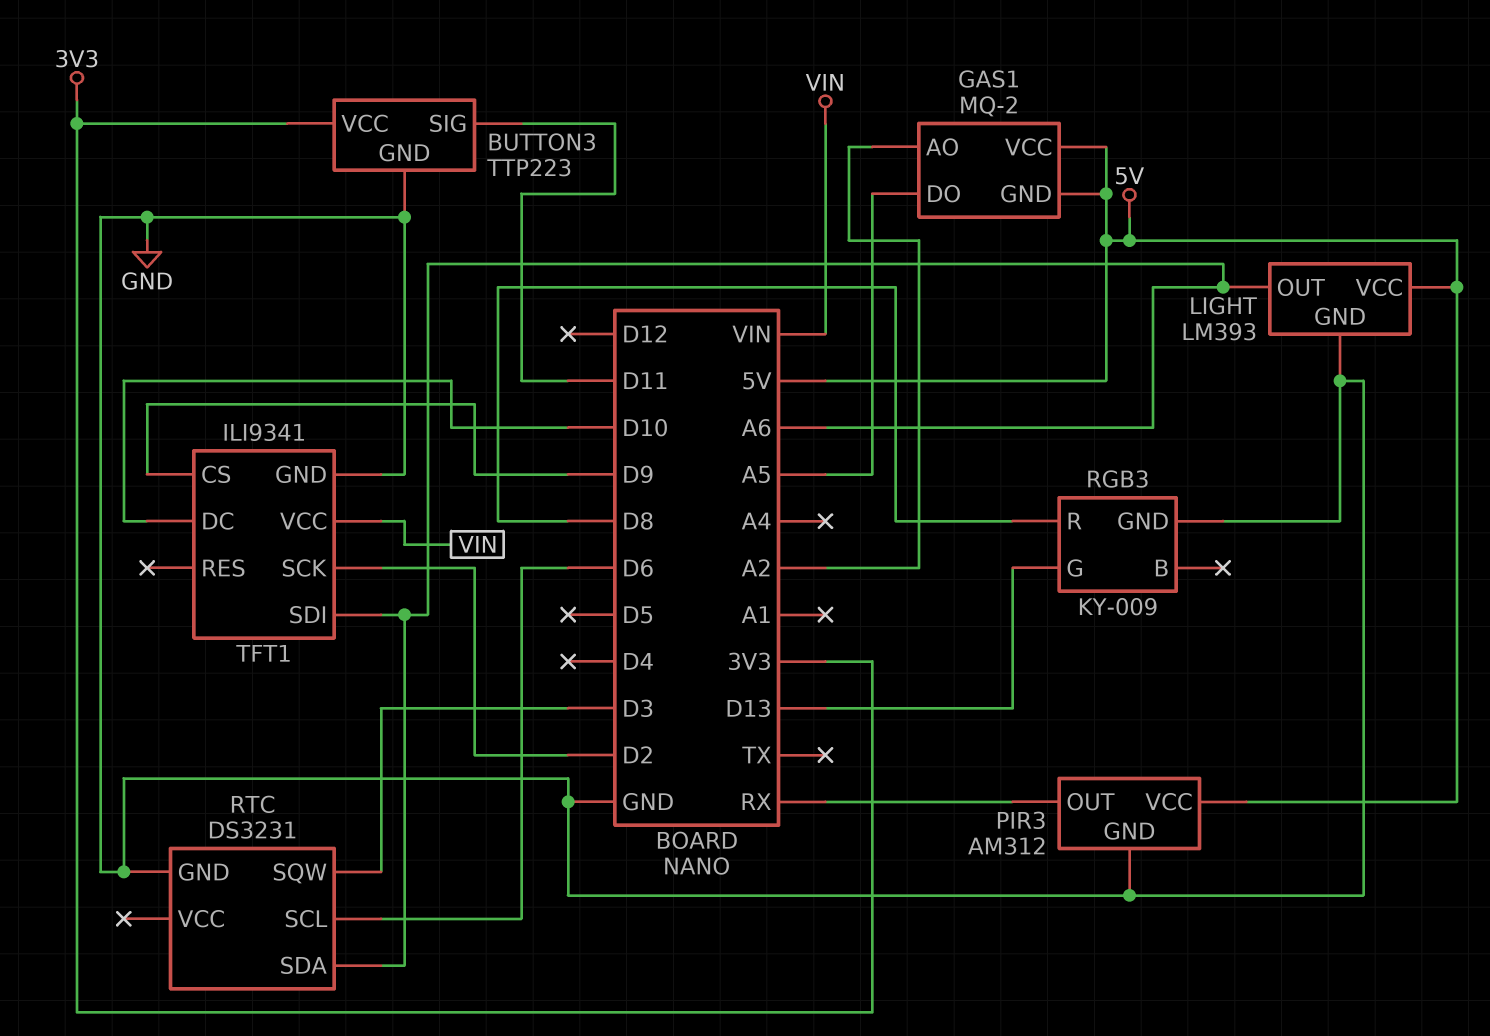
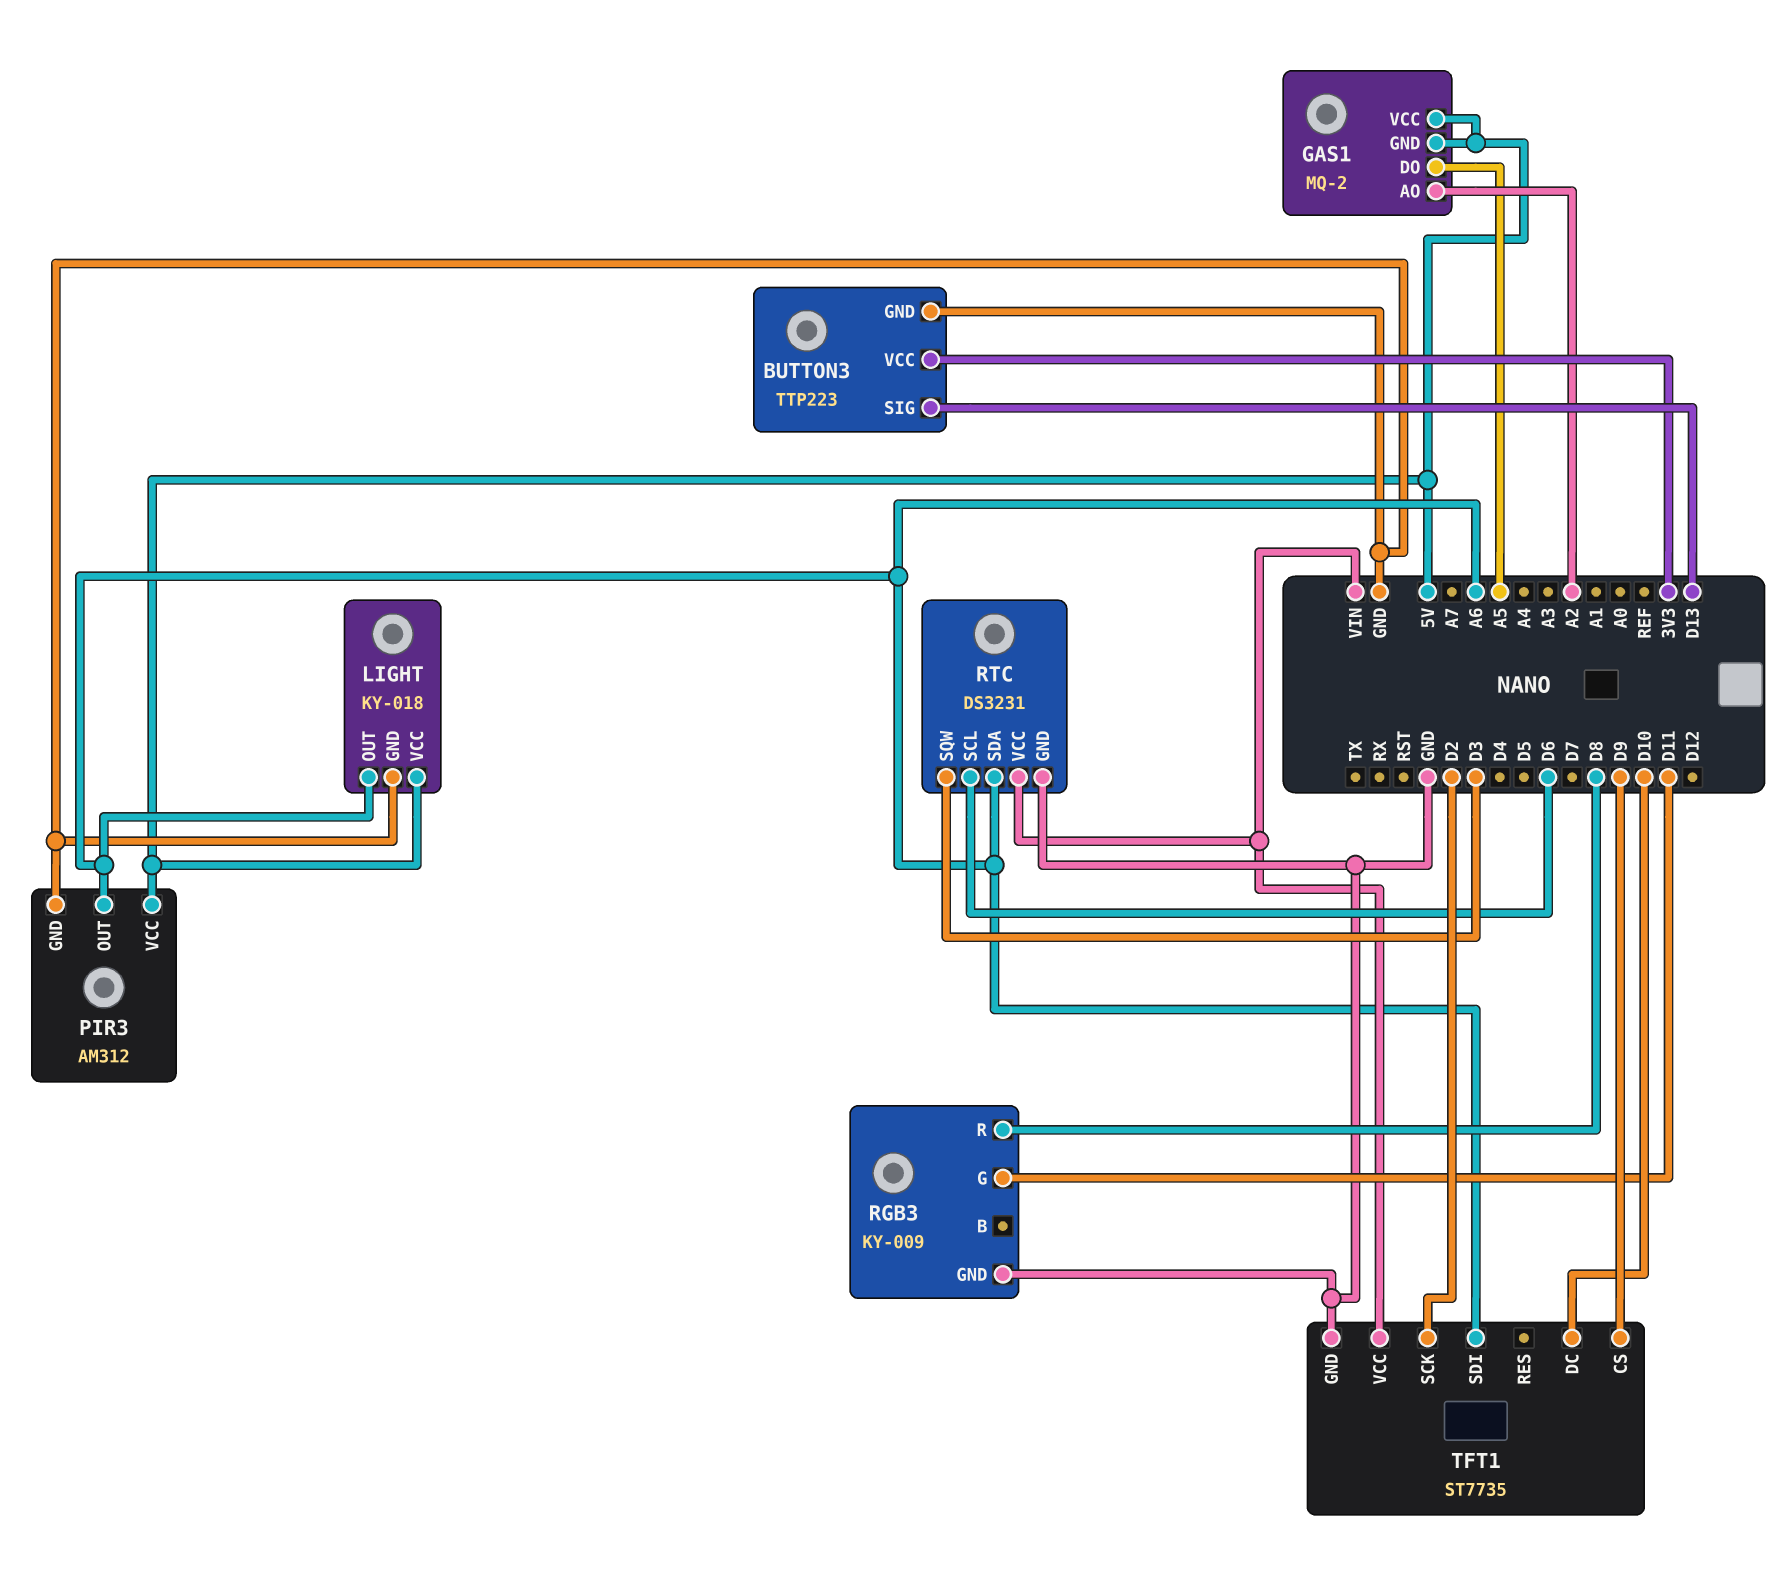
BUTTON3 pin SIG: D11 -> D13
LIGHT: LM393 -> KY-018
PIR3 pin OUT: RX -> A6
RGB3 pin G: D13 -> D11
RTC pin VCC: none -> VIN
TFT1: ILI9341 -> ST7735

